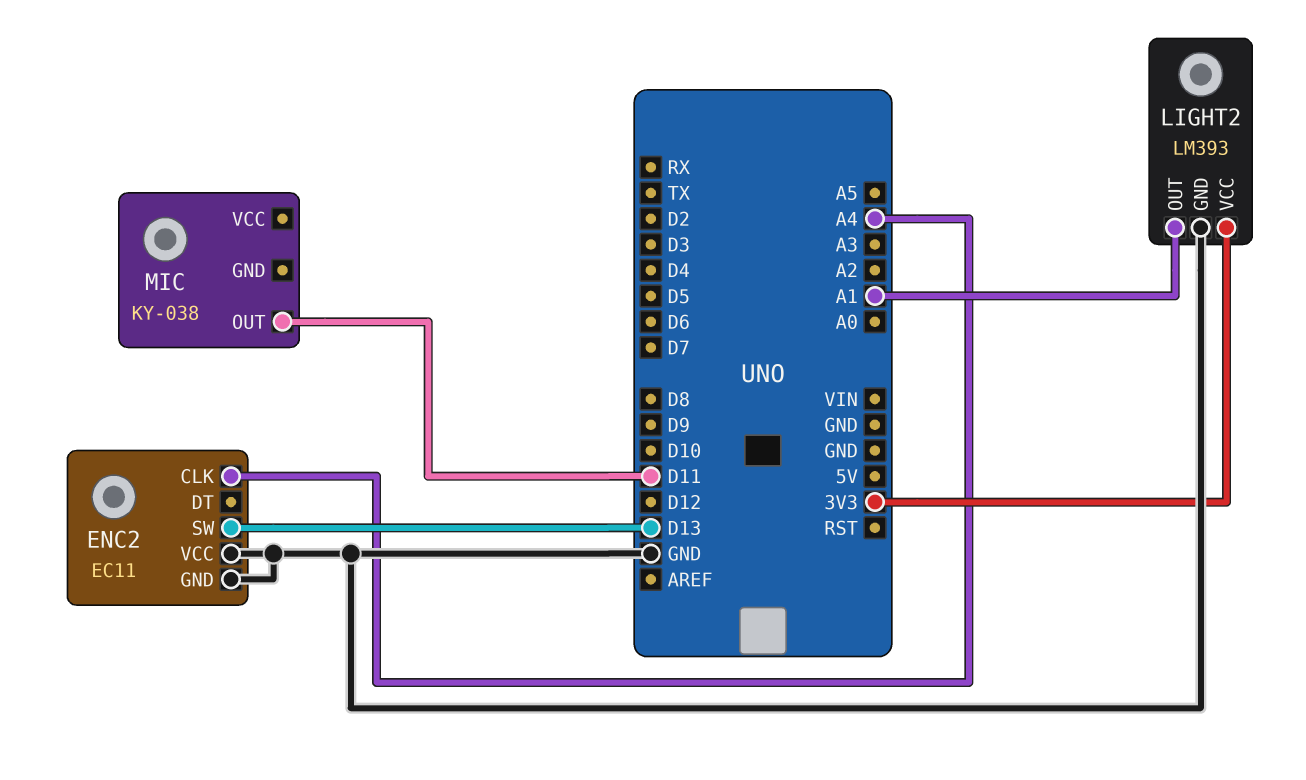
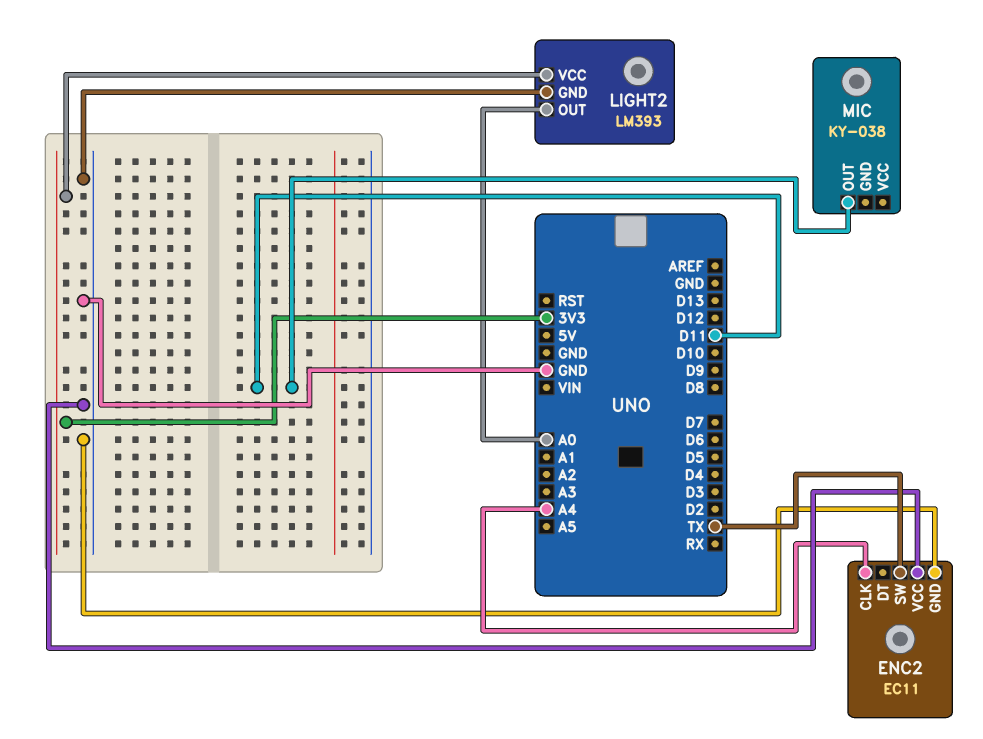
ENC2 pin SW: D13 -> TX
LIGHT2 pin OUT: A1 -> A0

